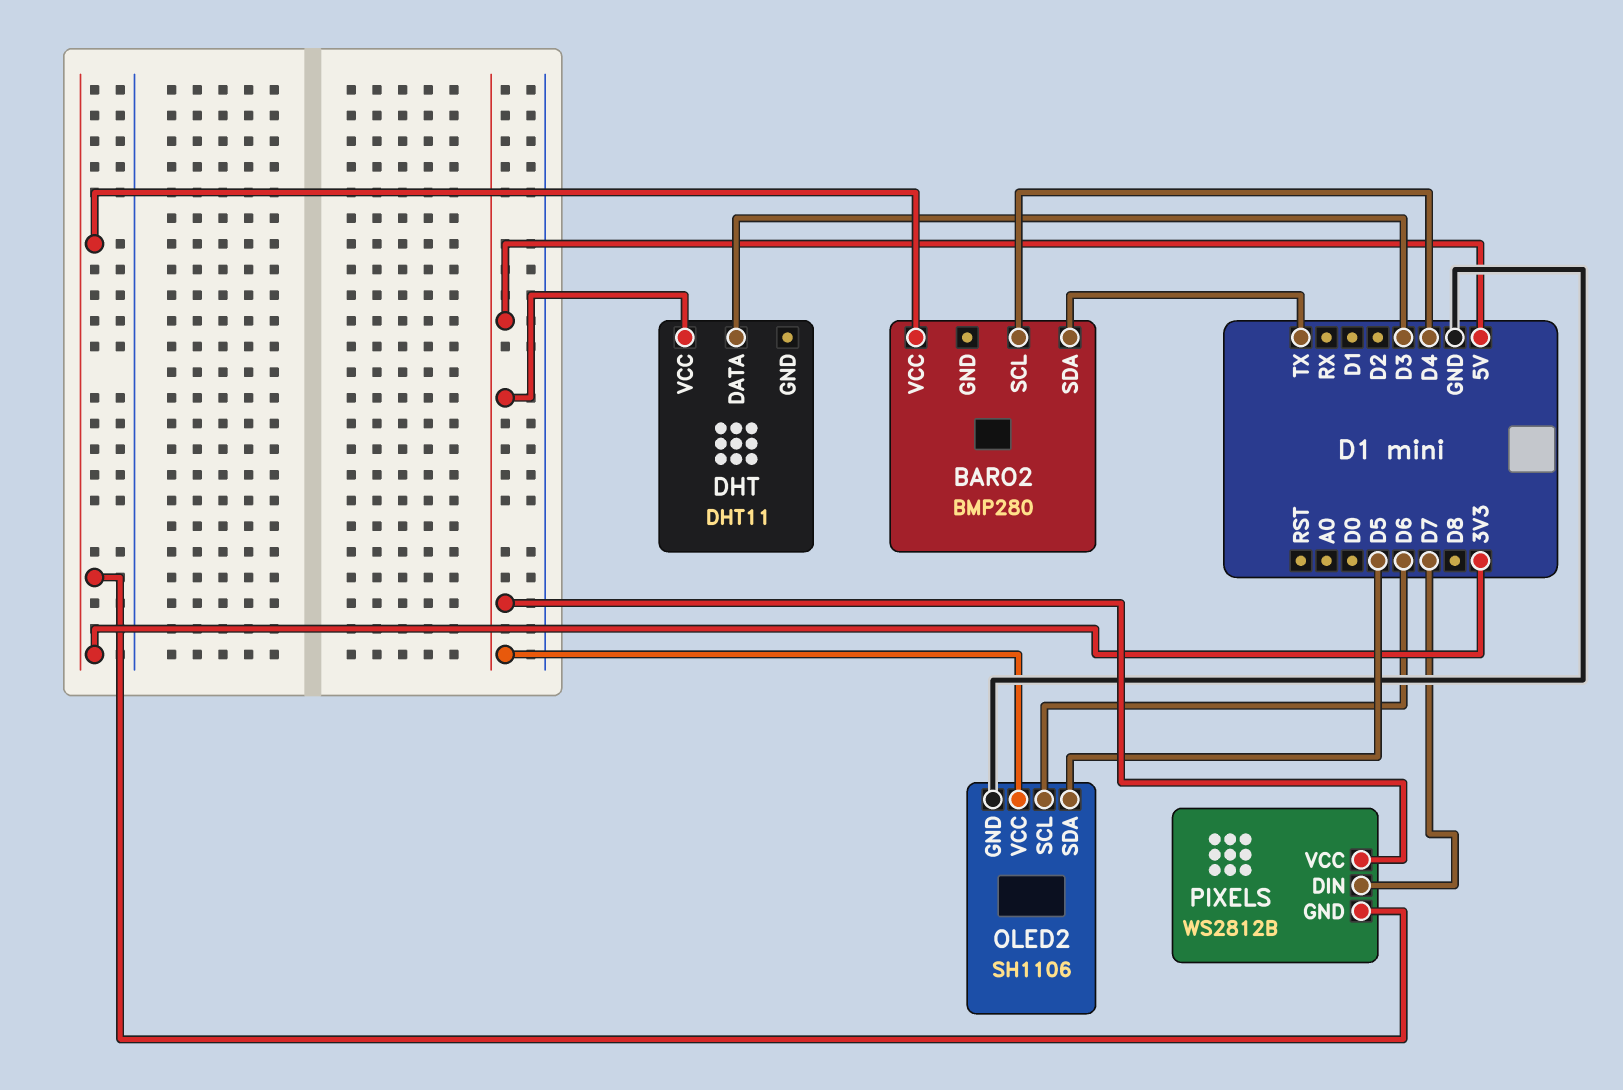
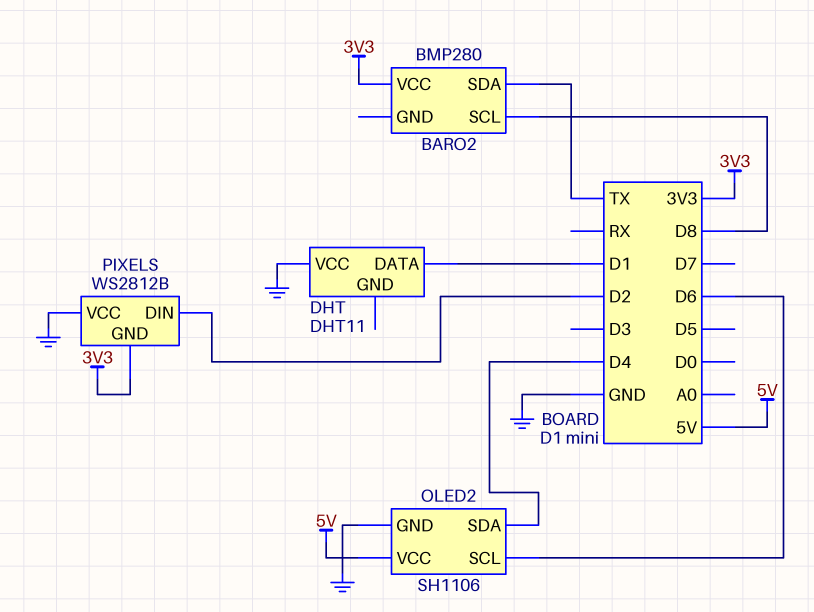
BARO2 pin SCL: D4 -> D8
DHT pin DATA: D3 -> D1
DHT pin VCC: 5V -> GND
OLED2 pin SDA: D5 -> D4
PIXELS pin DIN: D7 -> D2
PIXELS pin VCC: 5V -> GND

